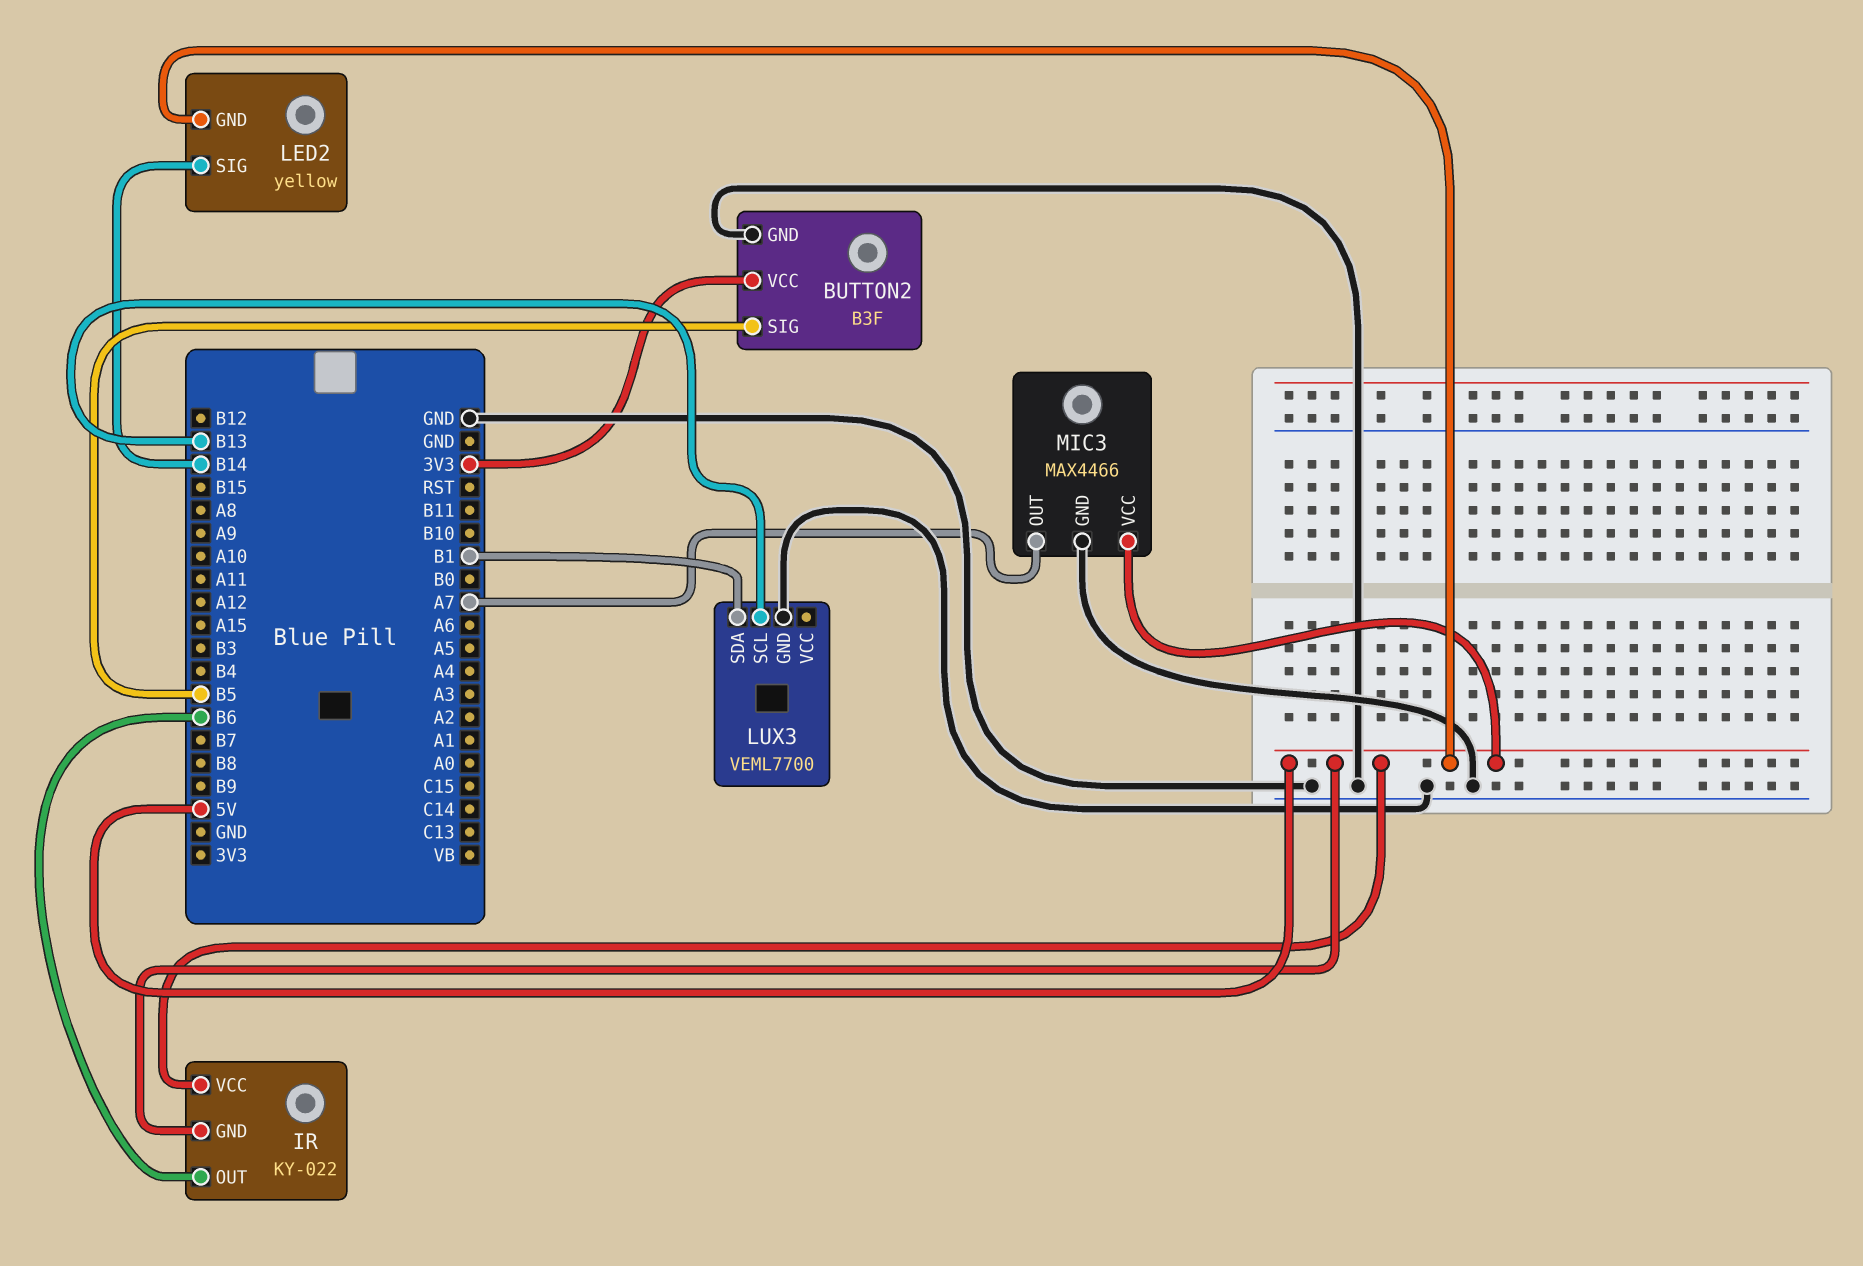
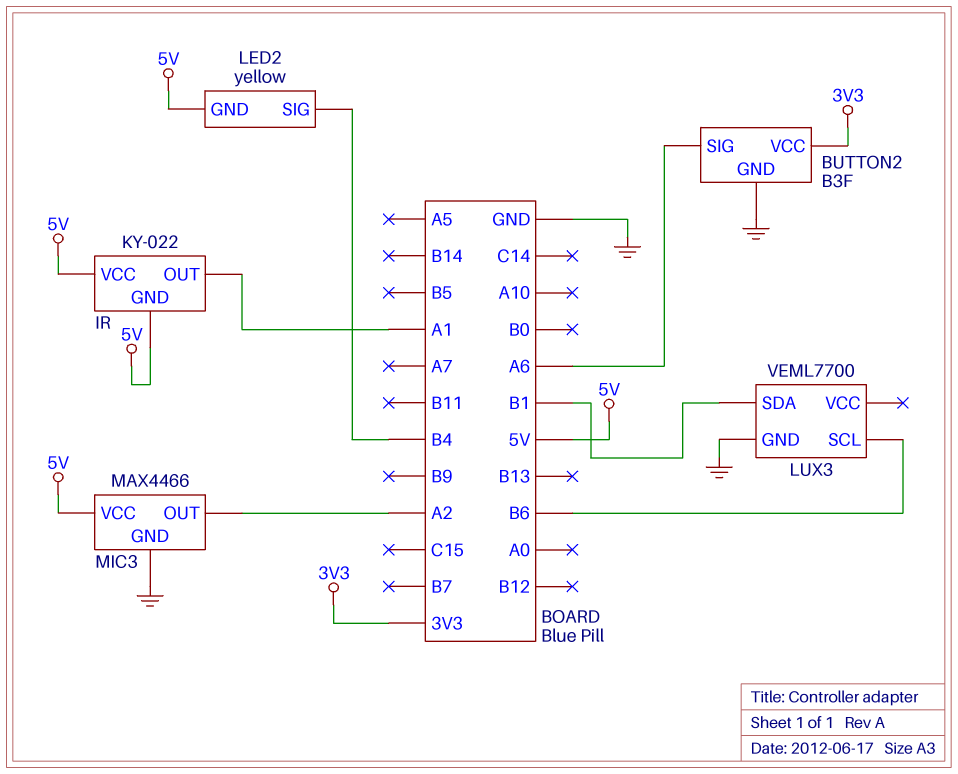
BUTTON2 pin SIG: B5 -> A6
IR pin OUT: B6 -> A1
LED2 pin SIG: B14 -> B4
LUX3 pin SCL: B13 -> B6
MIC3 pin OUT: A7 -> A2

